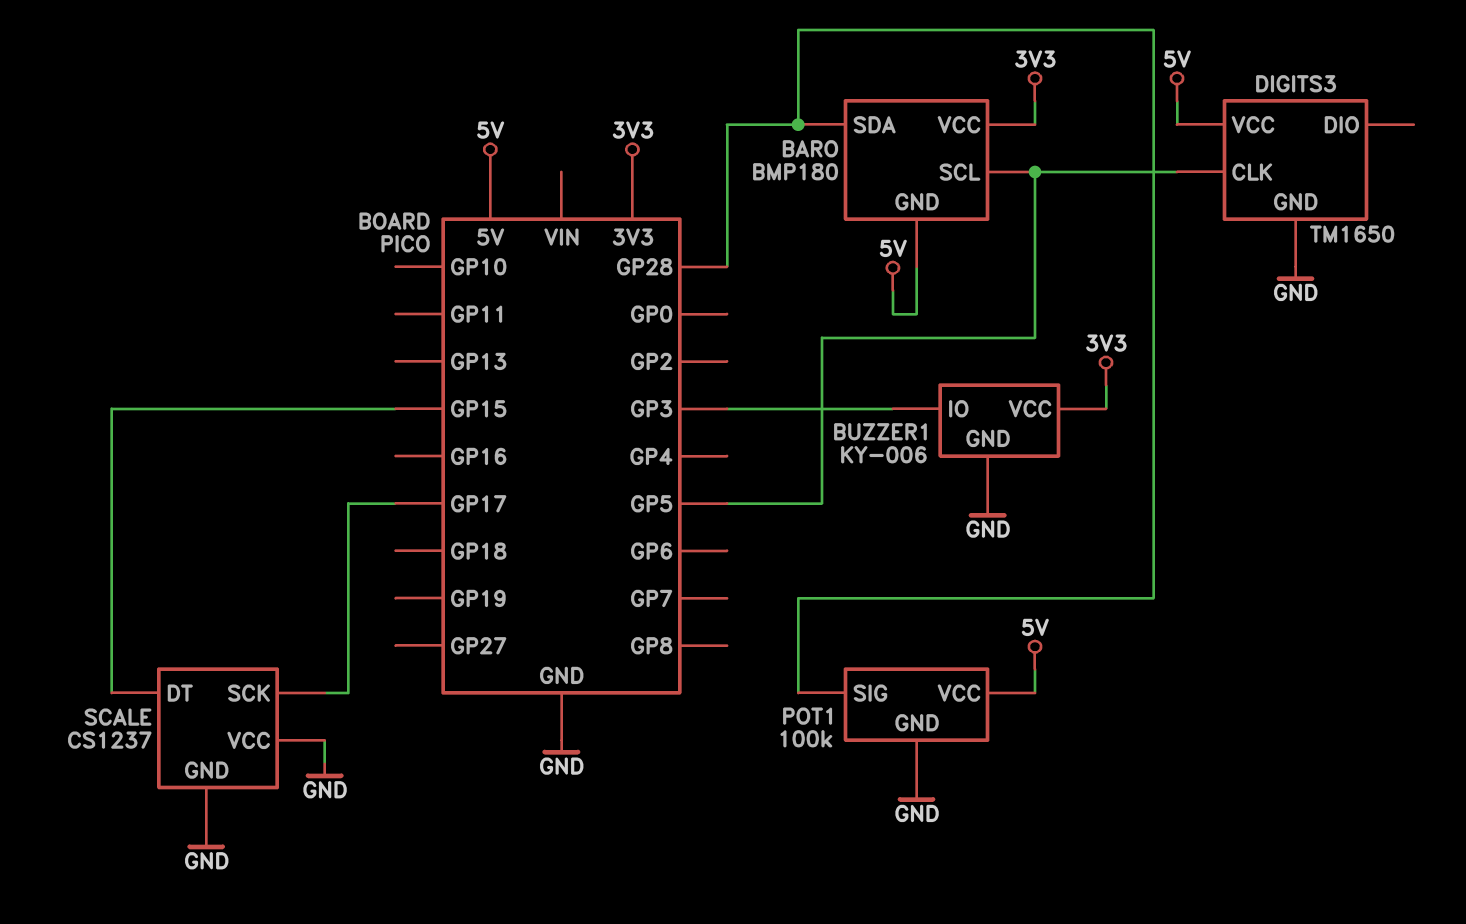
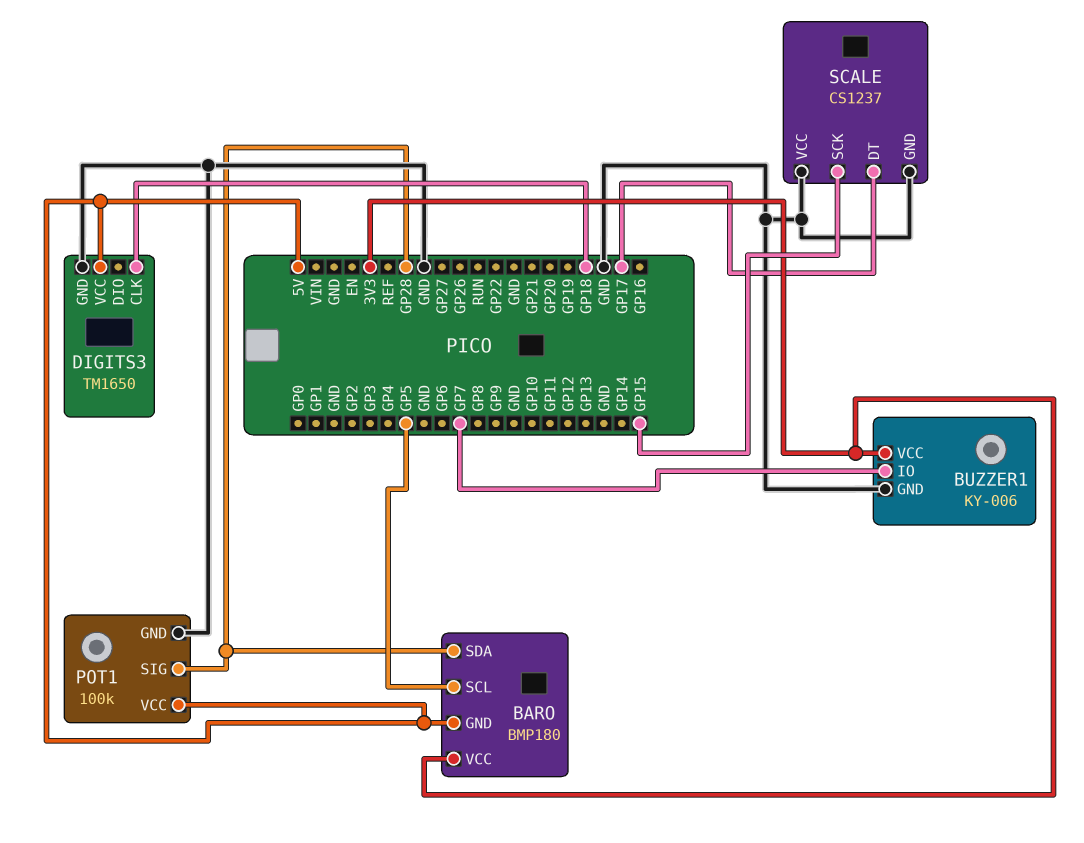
BUZZER1 pin IO: GP3 -> GP7
DIGITS3 pin CLK: GP5 -> GP18
SCALE pin DT: GP15 -> GP17
SCALE pin SCK: GP17 -> GP15

